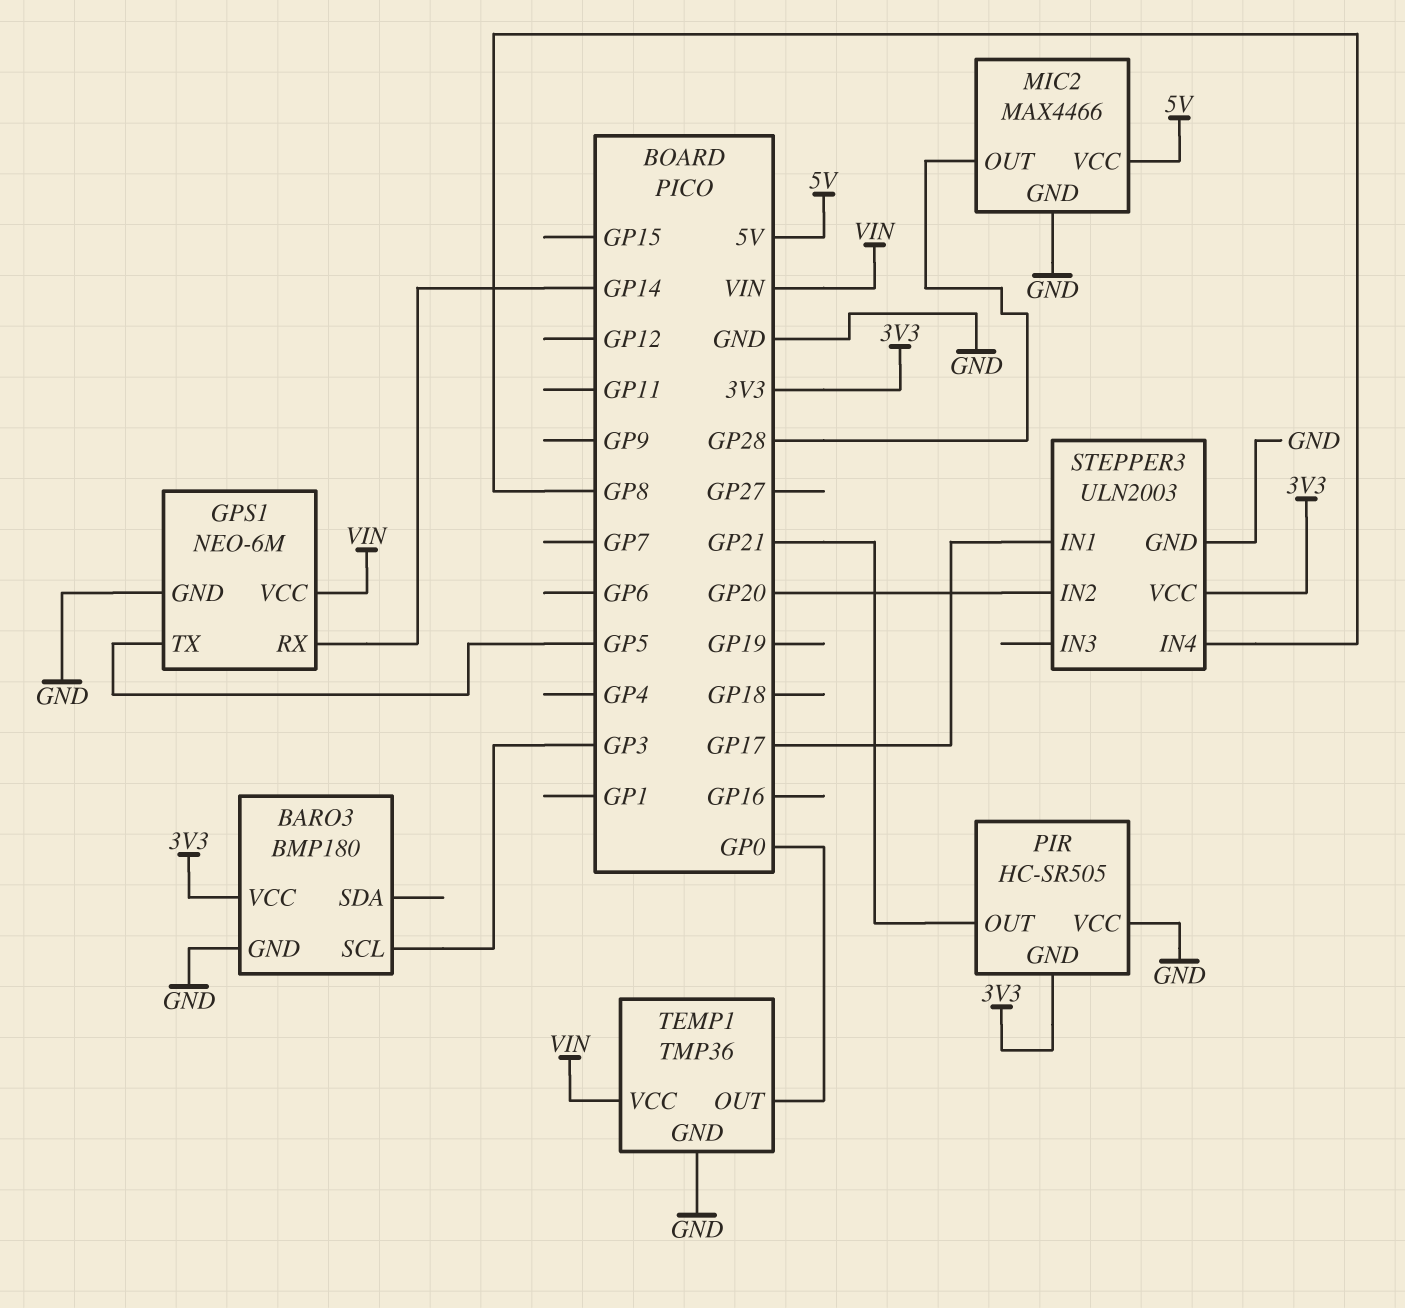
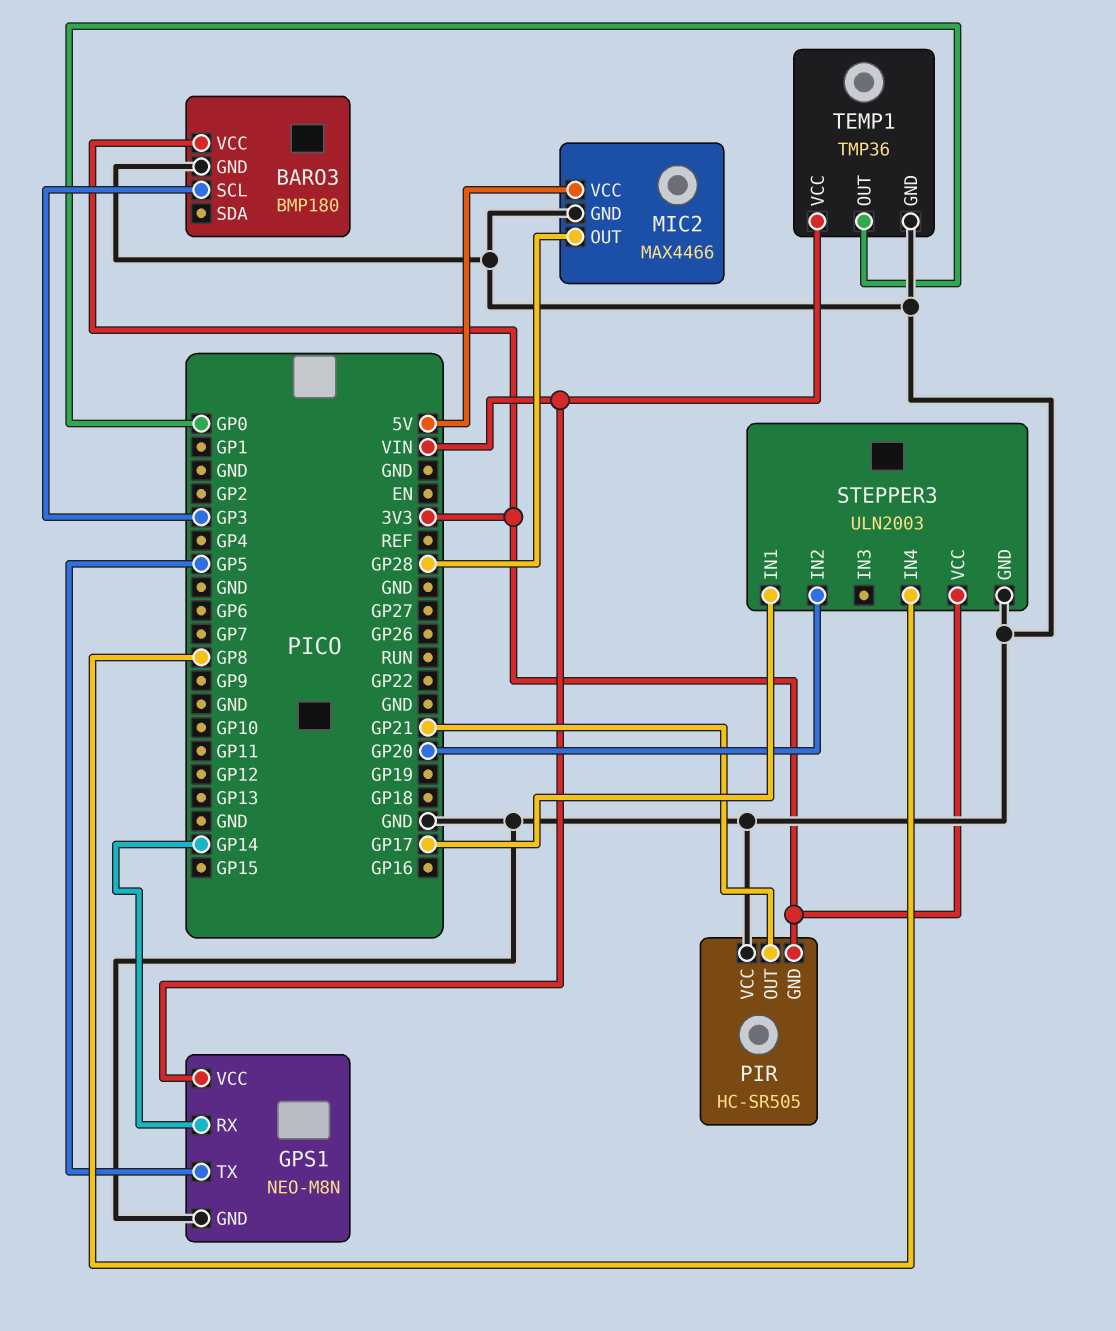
GPS1: NEO-6M -> NEO-M8N

